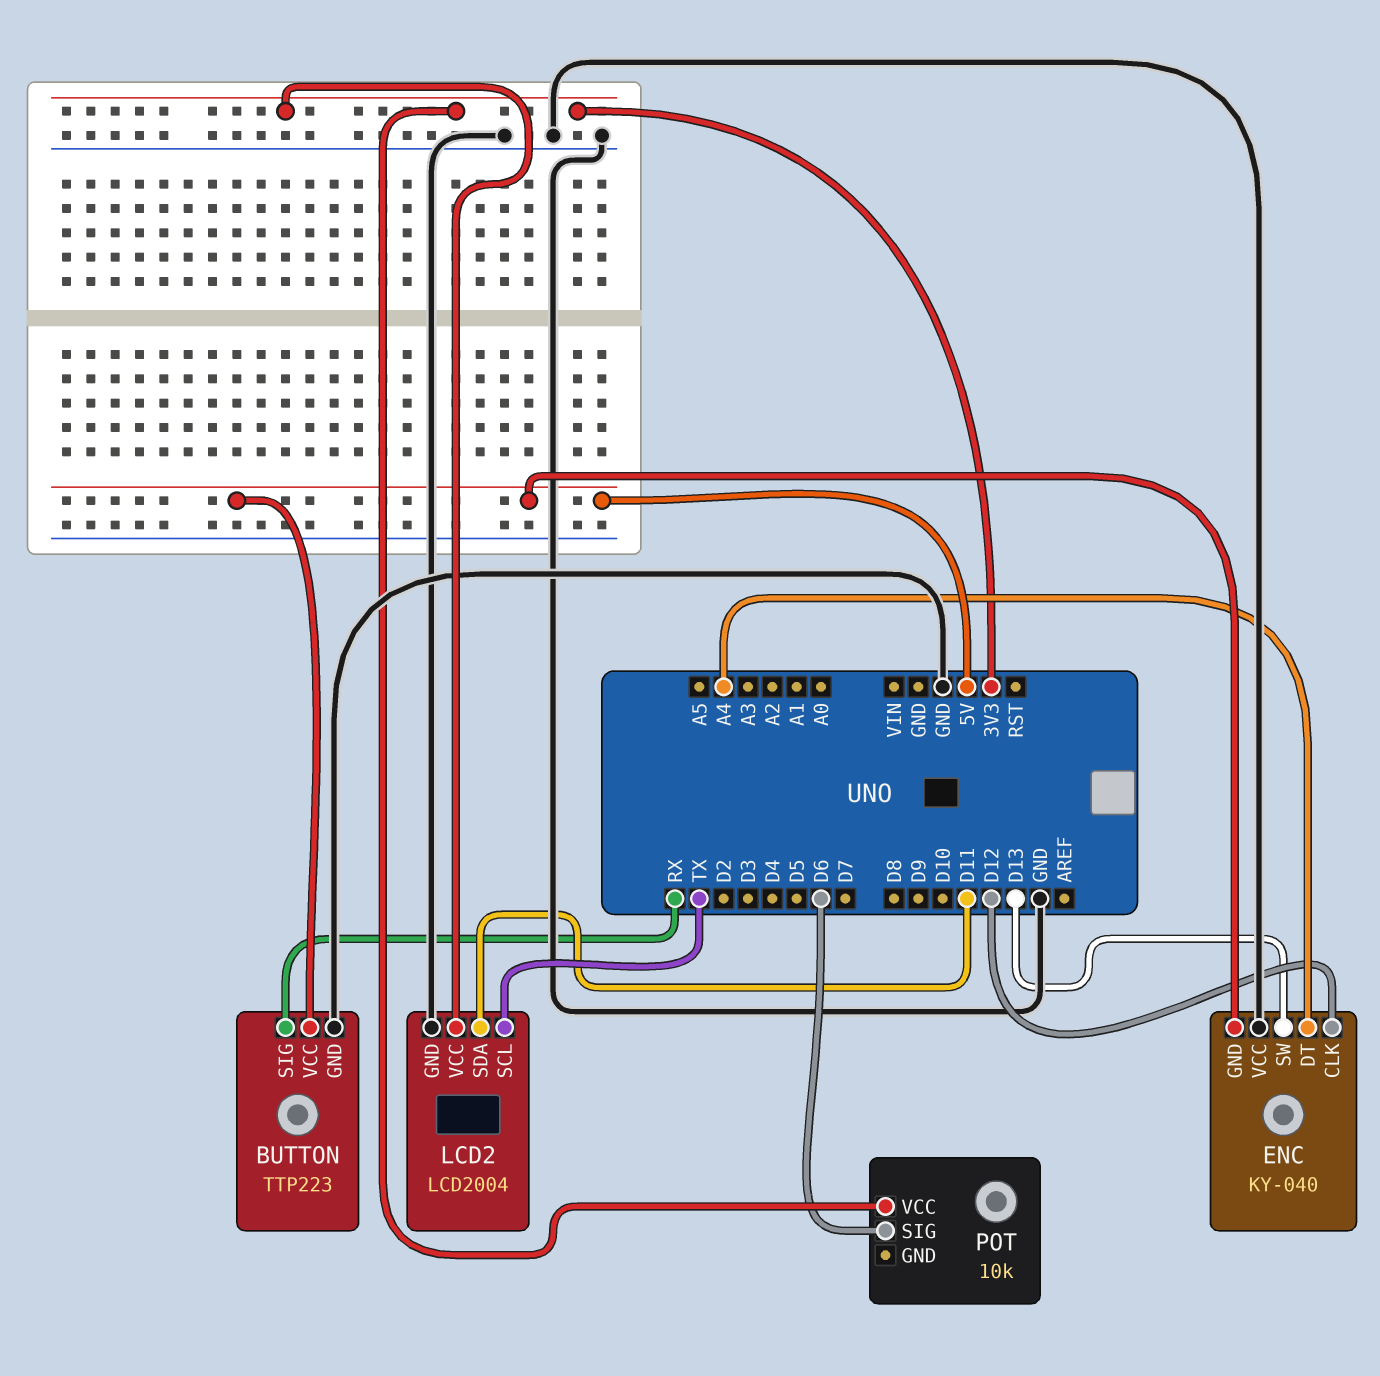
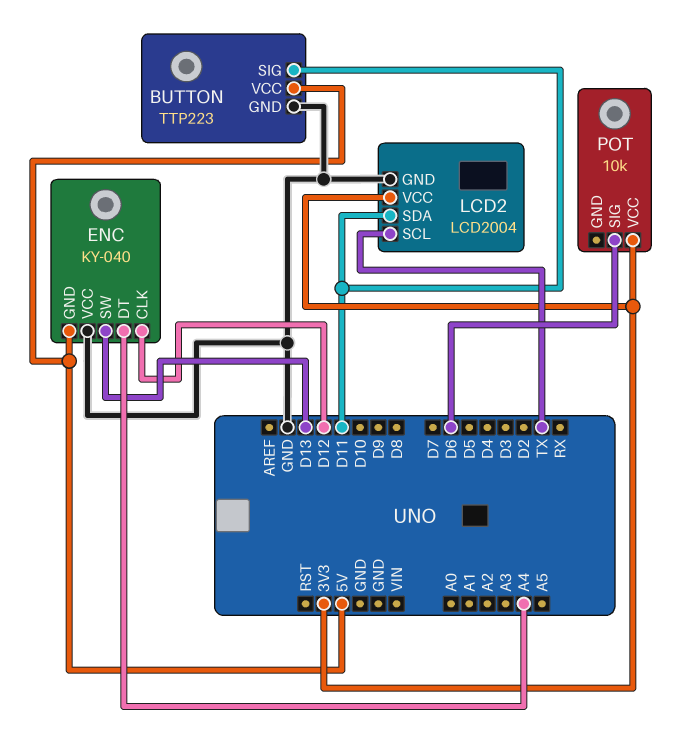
BUTTON pin SIG: RX -> D11

